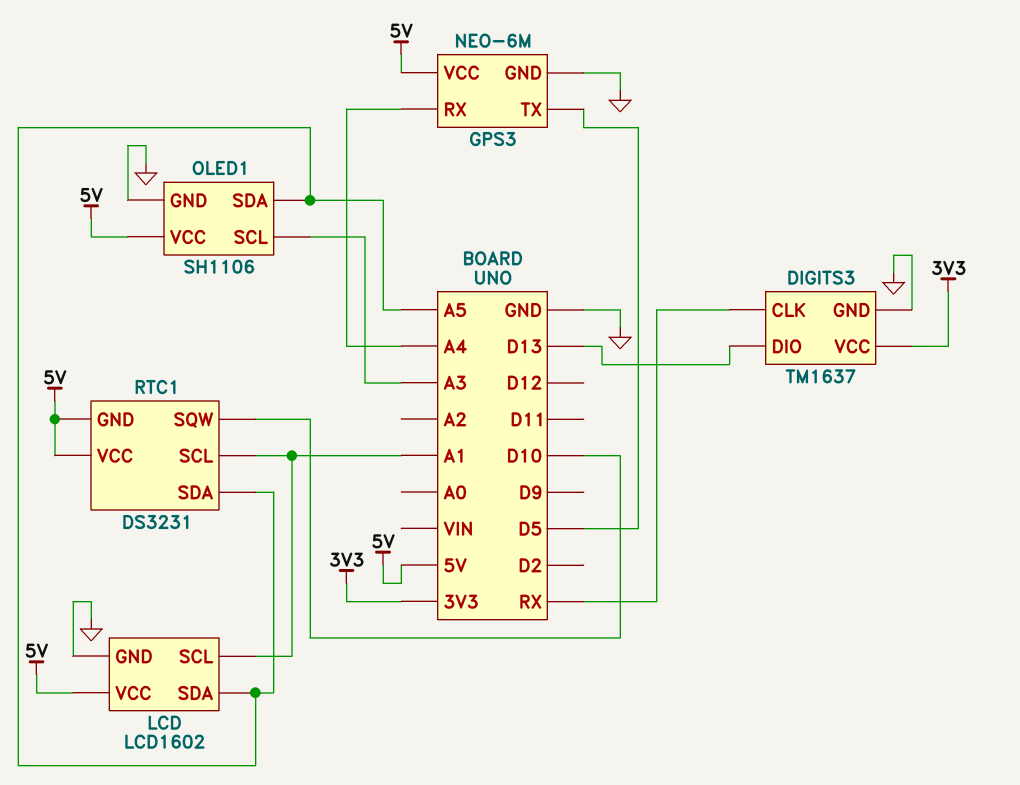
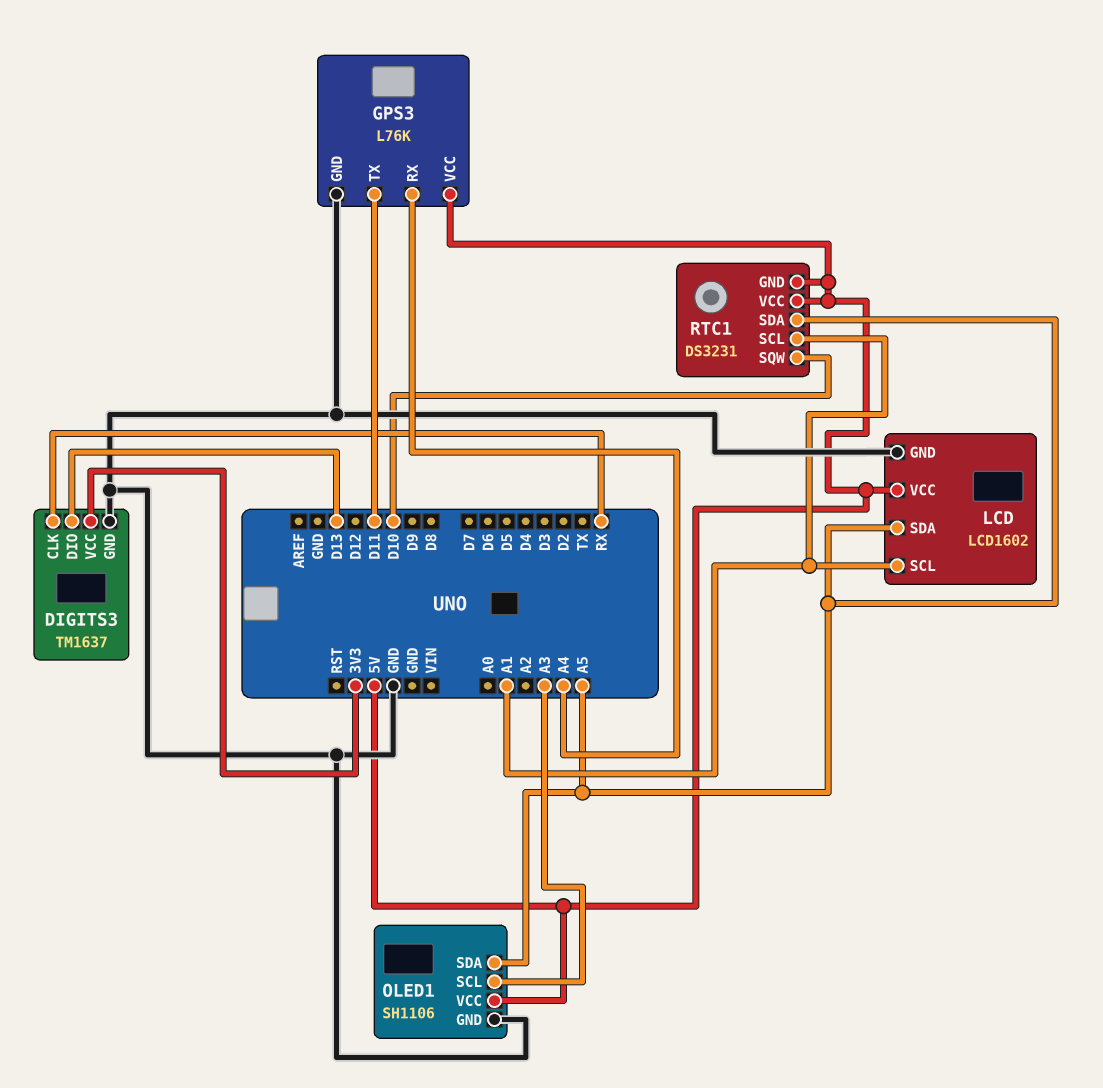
GPS3: NEO-6M -> L76K
GPS3 pin TX: D5 -> D11

